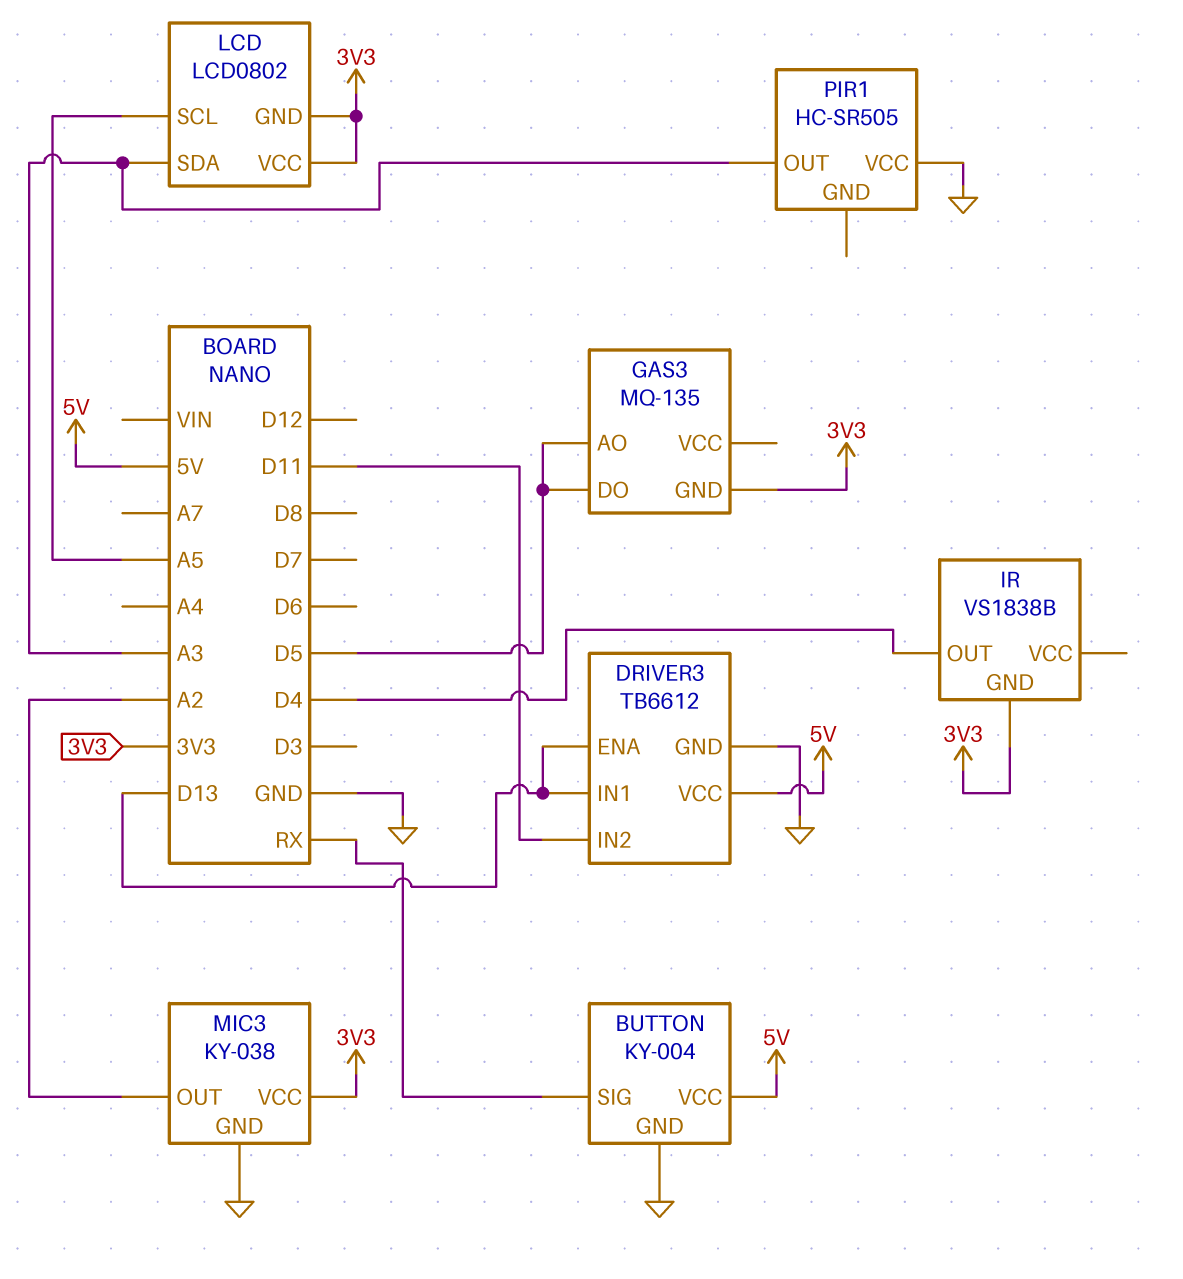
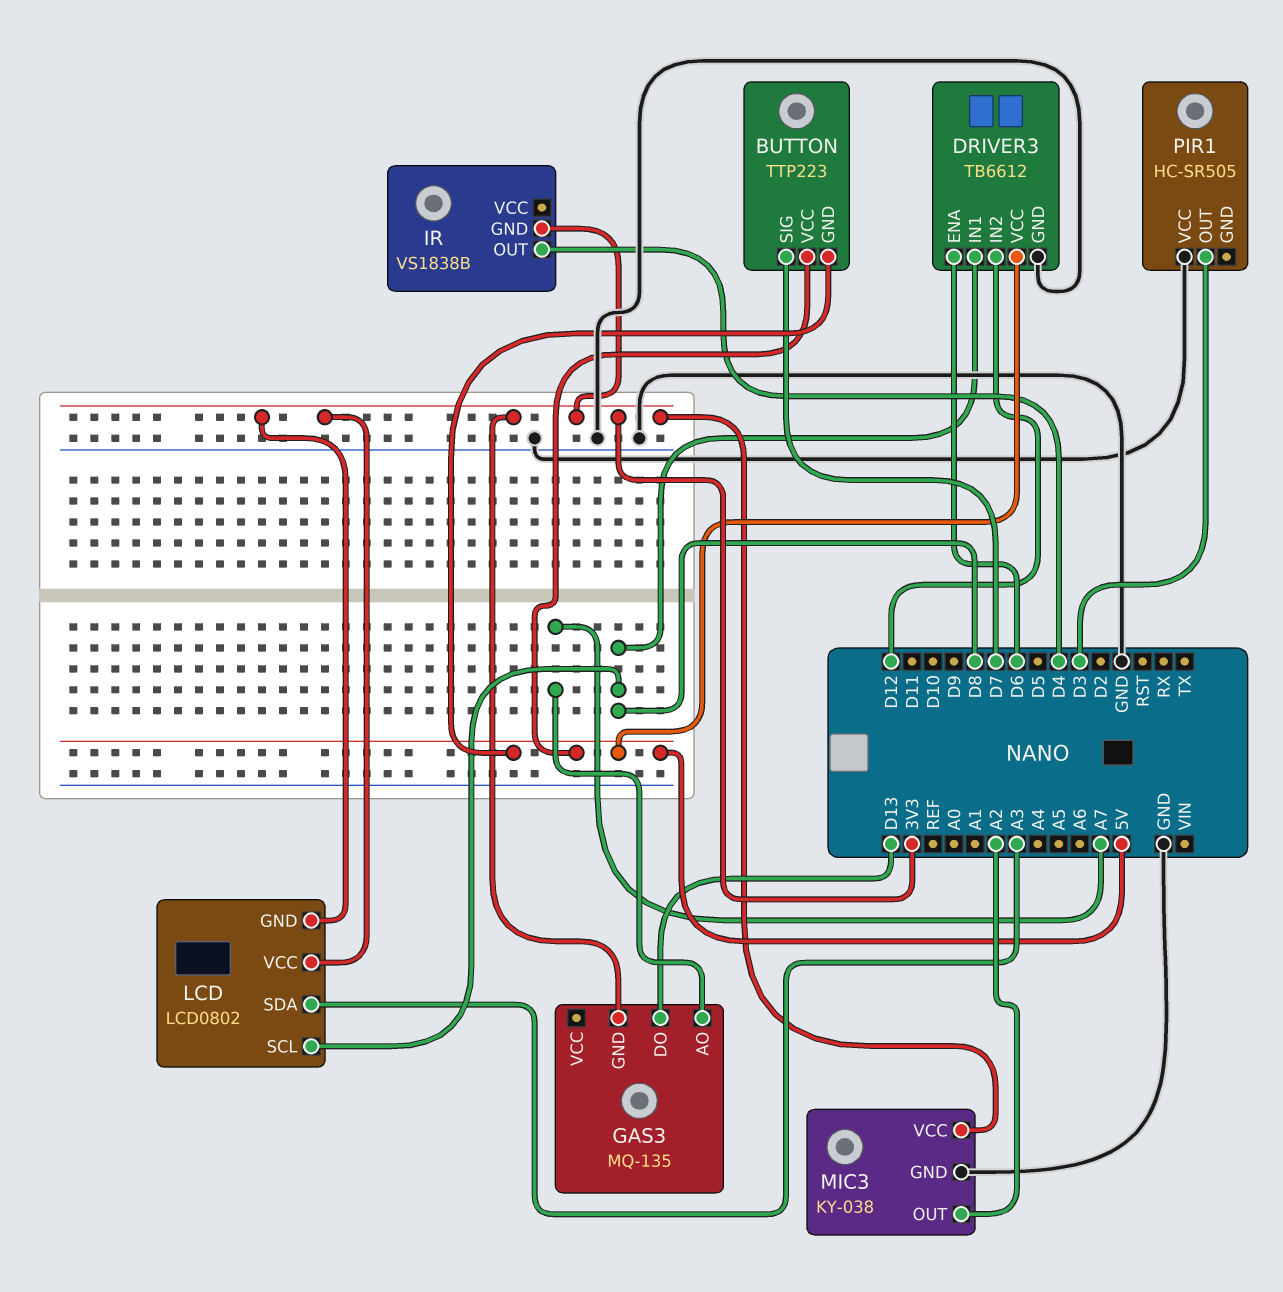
BUTTON: KY-004 -> TTP223
BUTTON pin GND: GND -> 5V
BUTTON pin SIG: RX -> D7
DRIVER3 pin ENA: D13 -> D6
DRIVER3 pin IN1: D13 -> D8
DRIVER3 pin IN2: D11 -> D12
GAS3 pin AO: D5 -> A7
GAS3 pin DO: D5 -> D13
LCD pin SCL: A5 -> D8
PIR1 pin OUT: A3 -> D3

